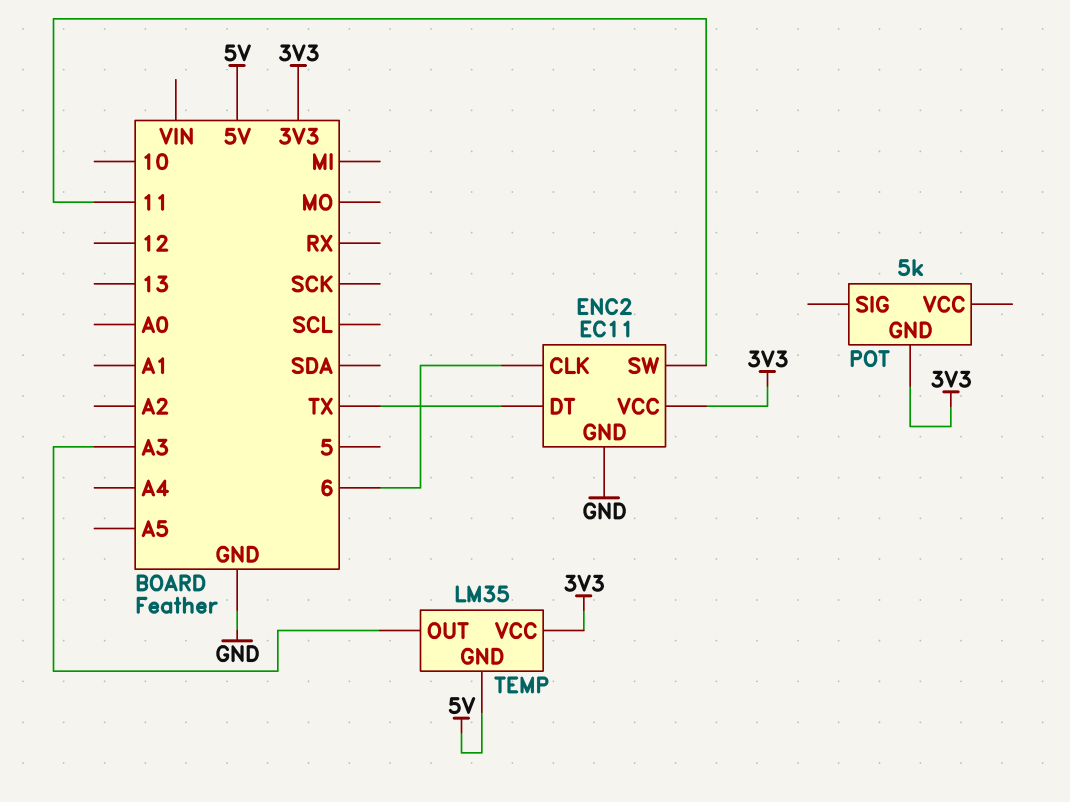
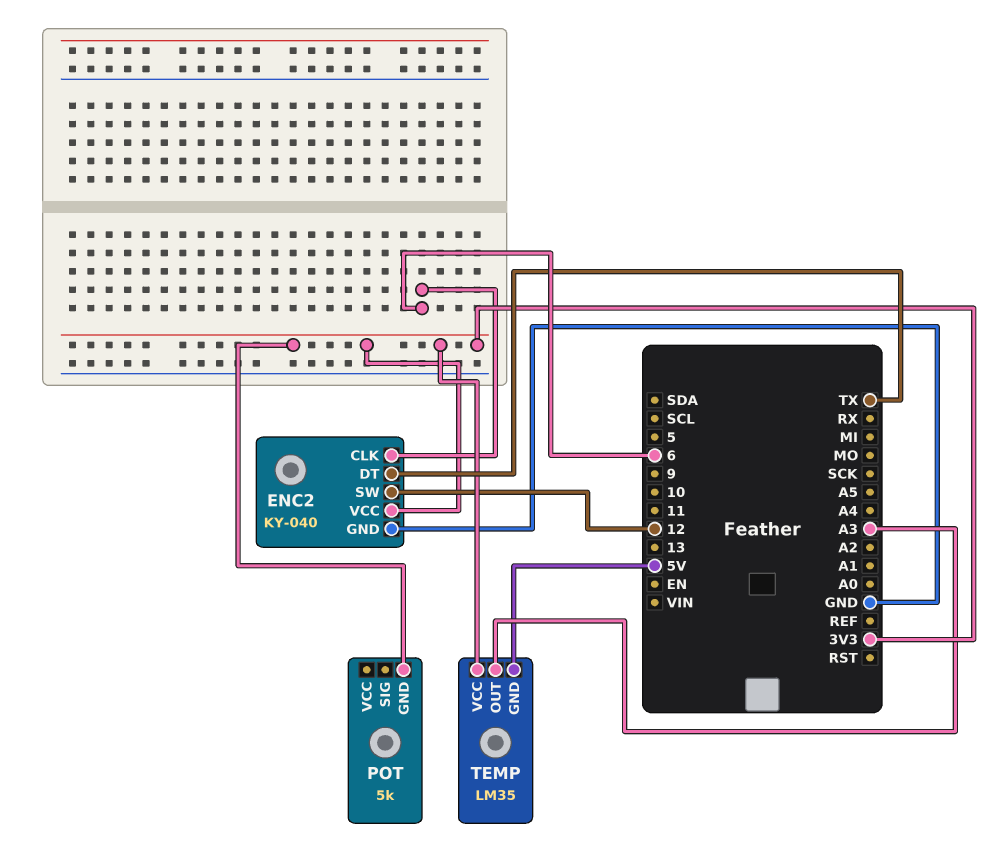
ENC2: EC11 -> KY-040
ENC2 pin SW: 11 -> 12

